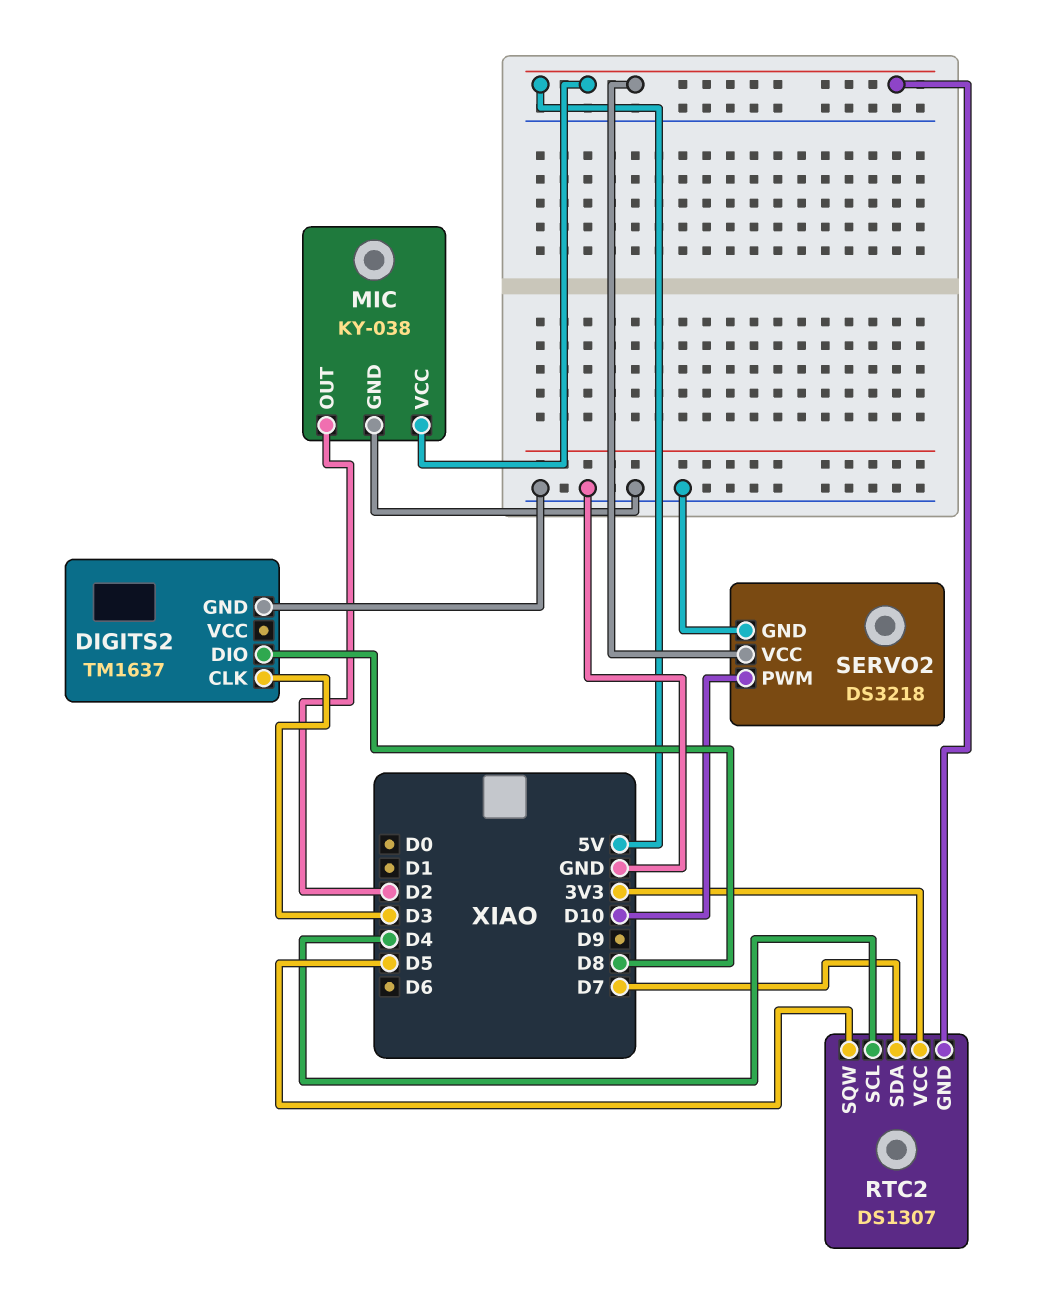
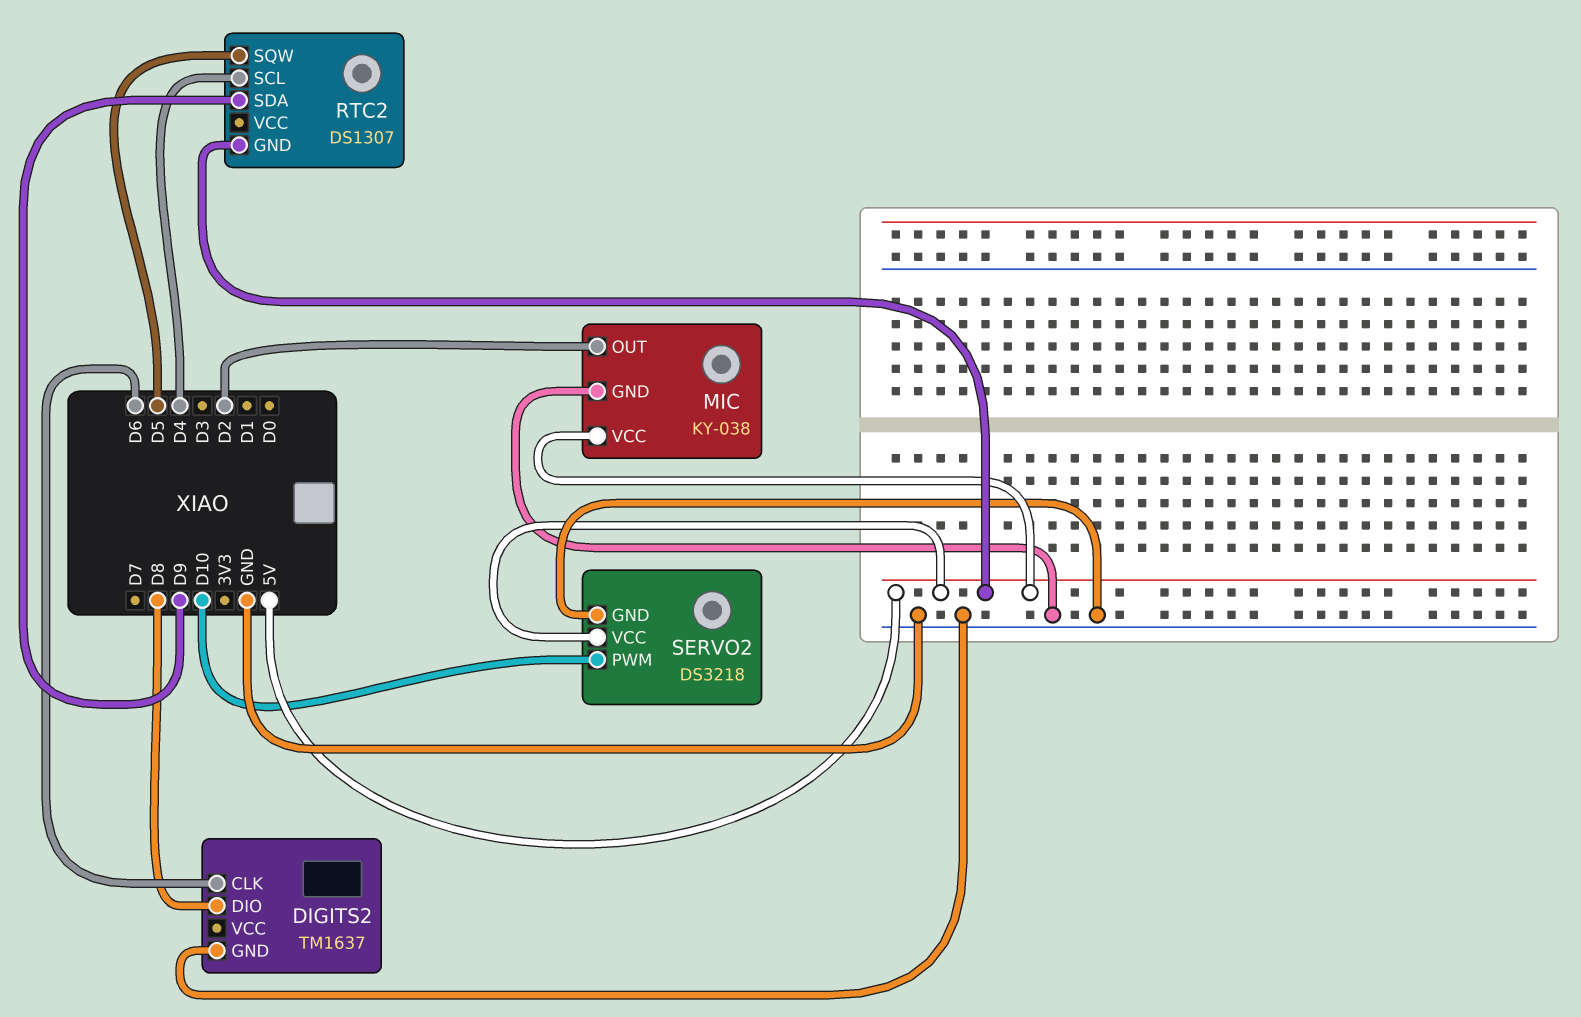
DIGITS2 pin CLK: D3 -> D6
RTC2 pin SDA: D7 -> D9
RTC2 pin VCC: 3V3 -> none

